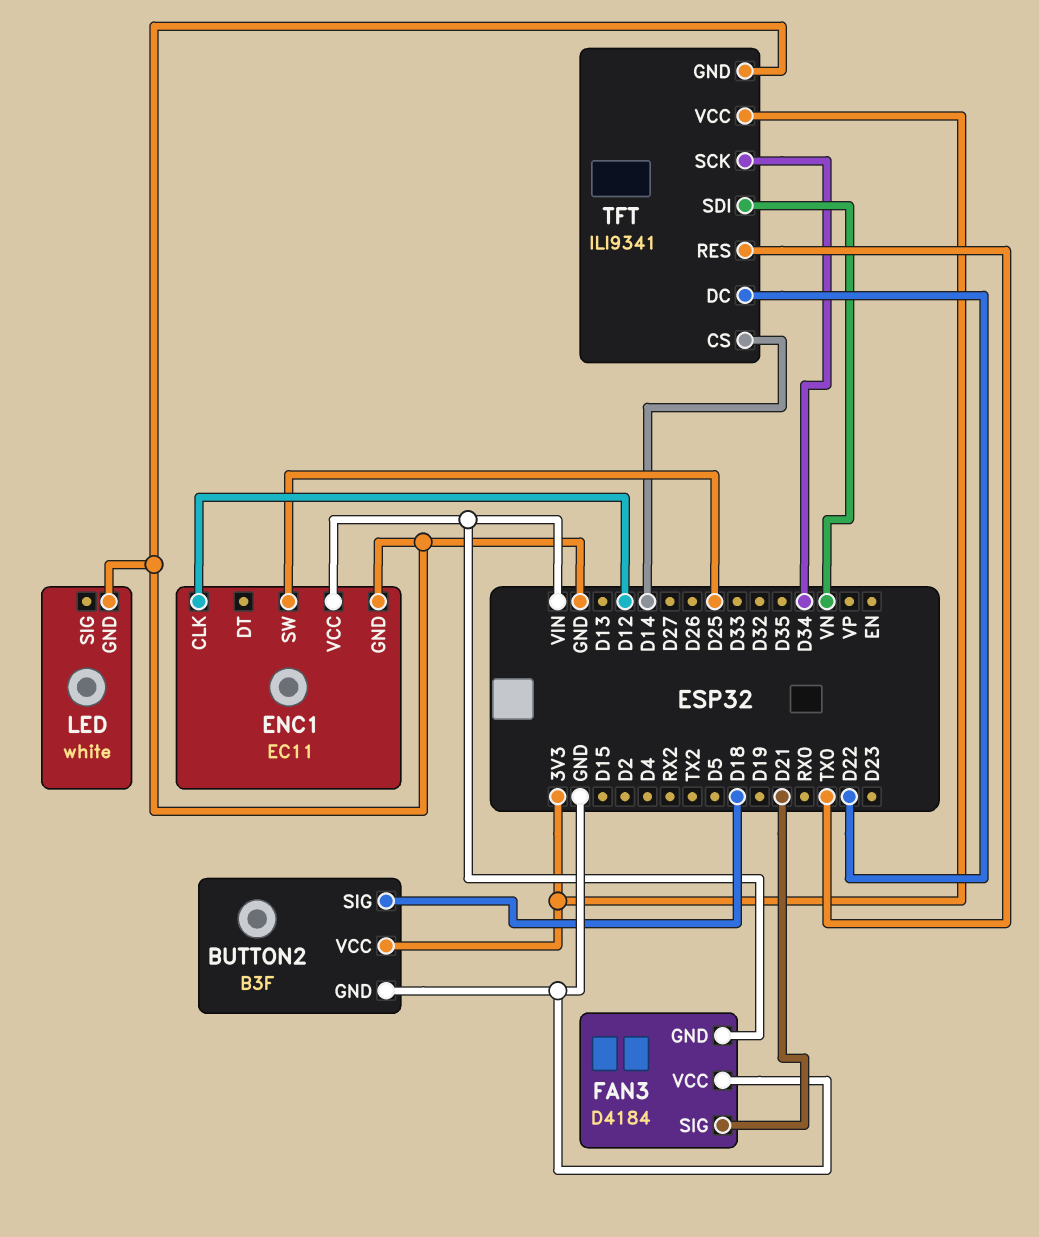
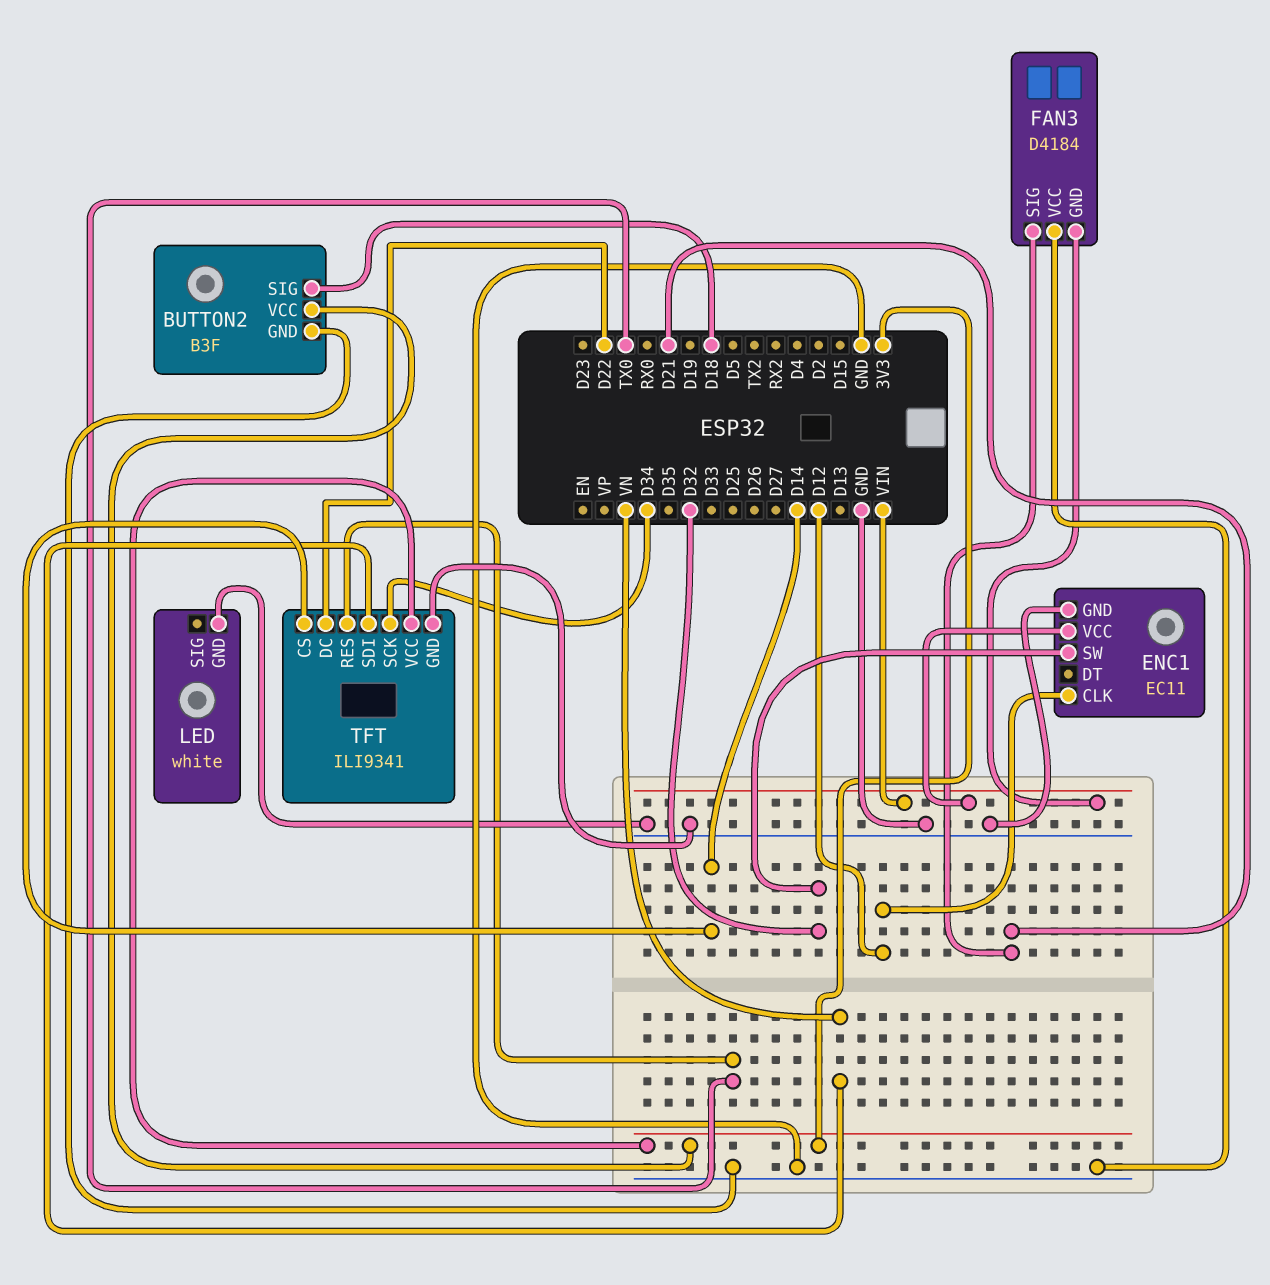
ENC1 pin SW: D25 -> D32

